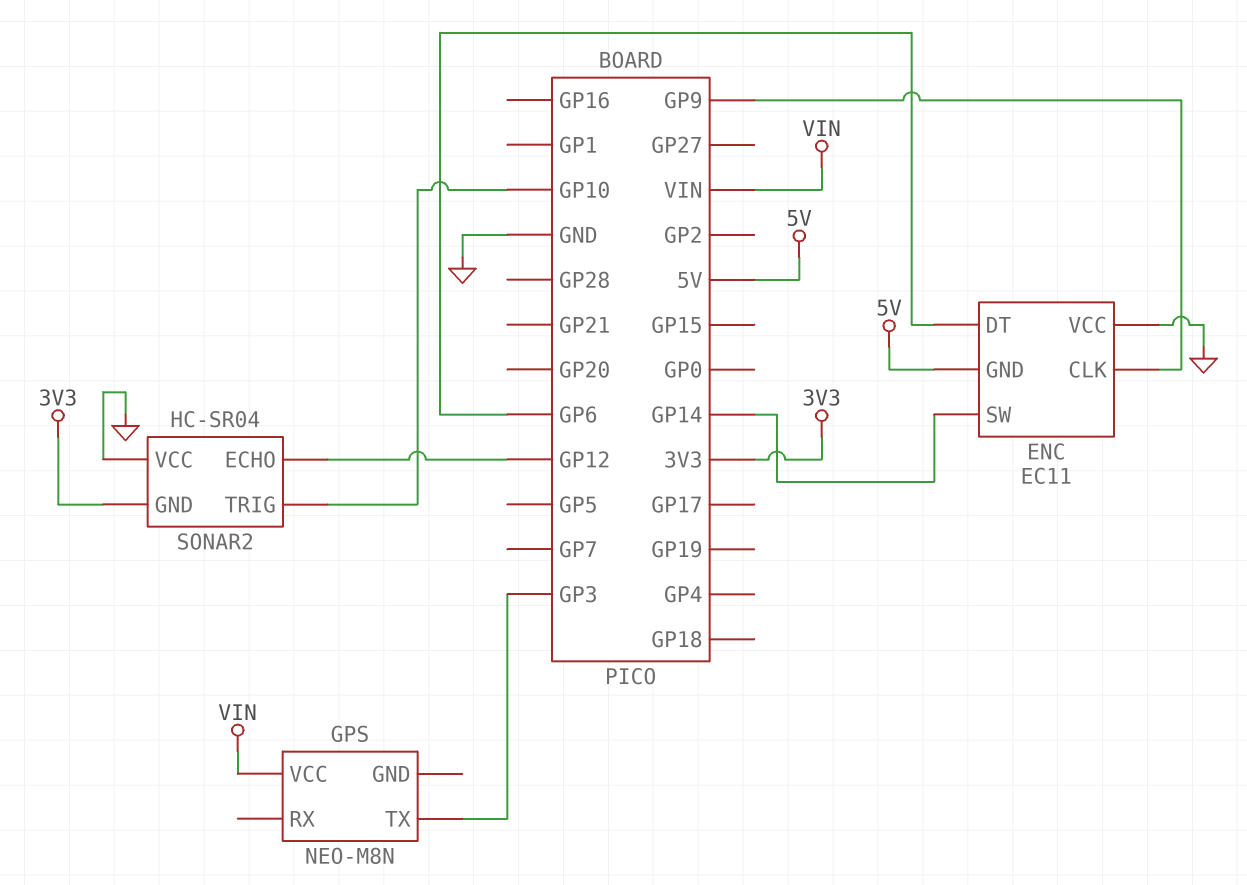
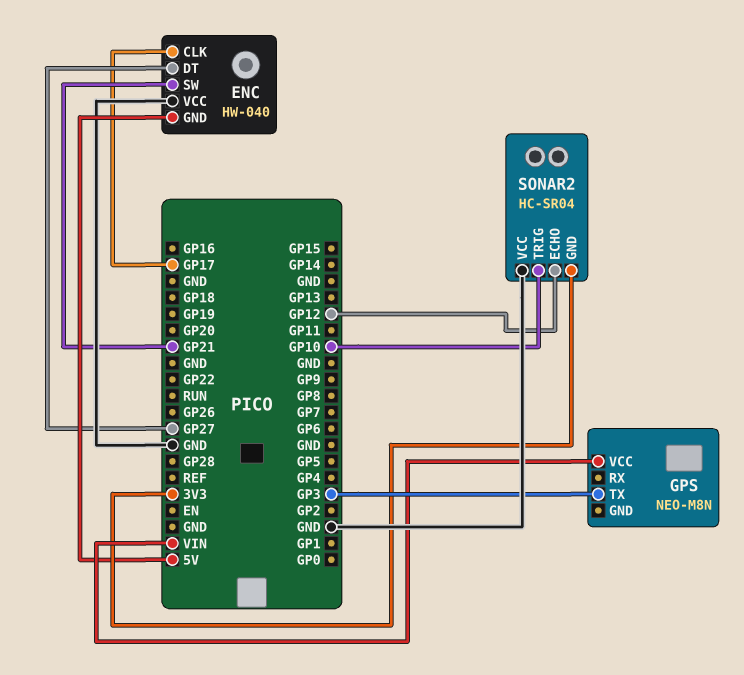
ENC: EC11 -> HW-040
ENC pin CLK: GP9 -> GP17
ENC pin DT: GP6 -> GP27
ENC pin SW: GP14 -> GP21

